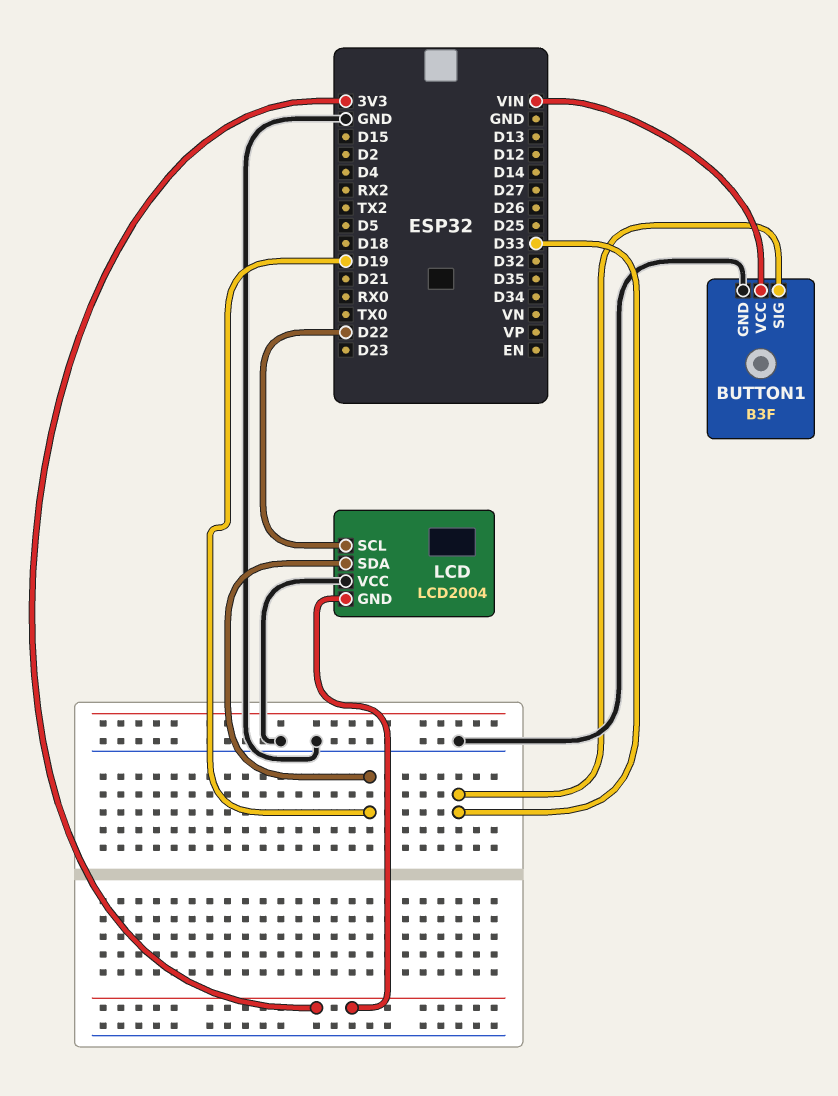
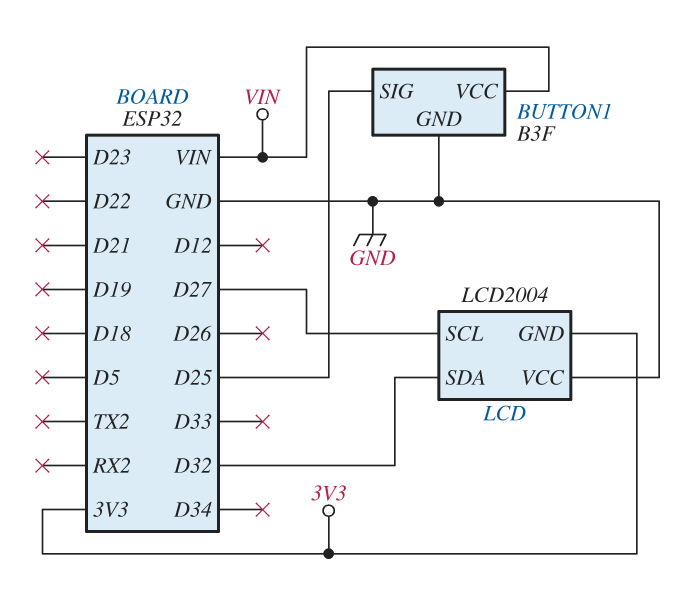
BUTTON1 pin SIG: D33 -> D25
LCD pin SCL: D22 -> D27
LCD pin SDA: D19 -> D32

